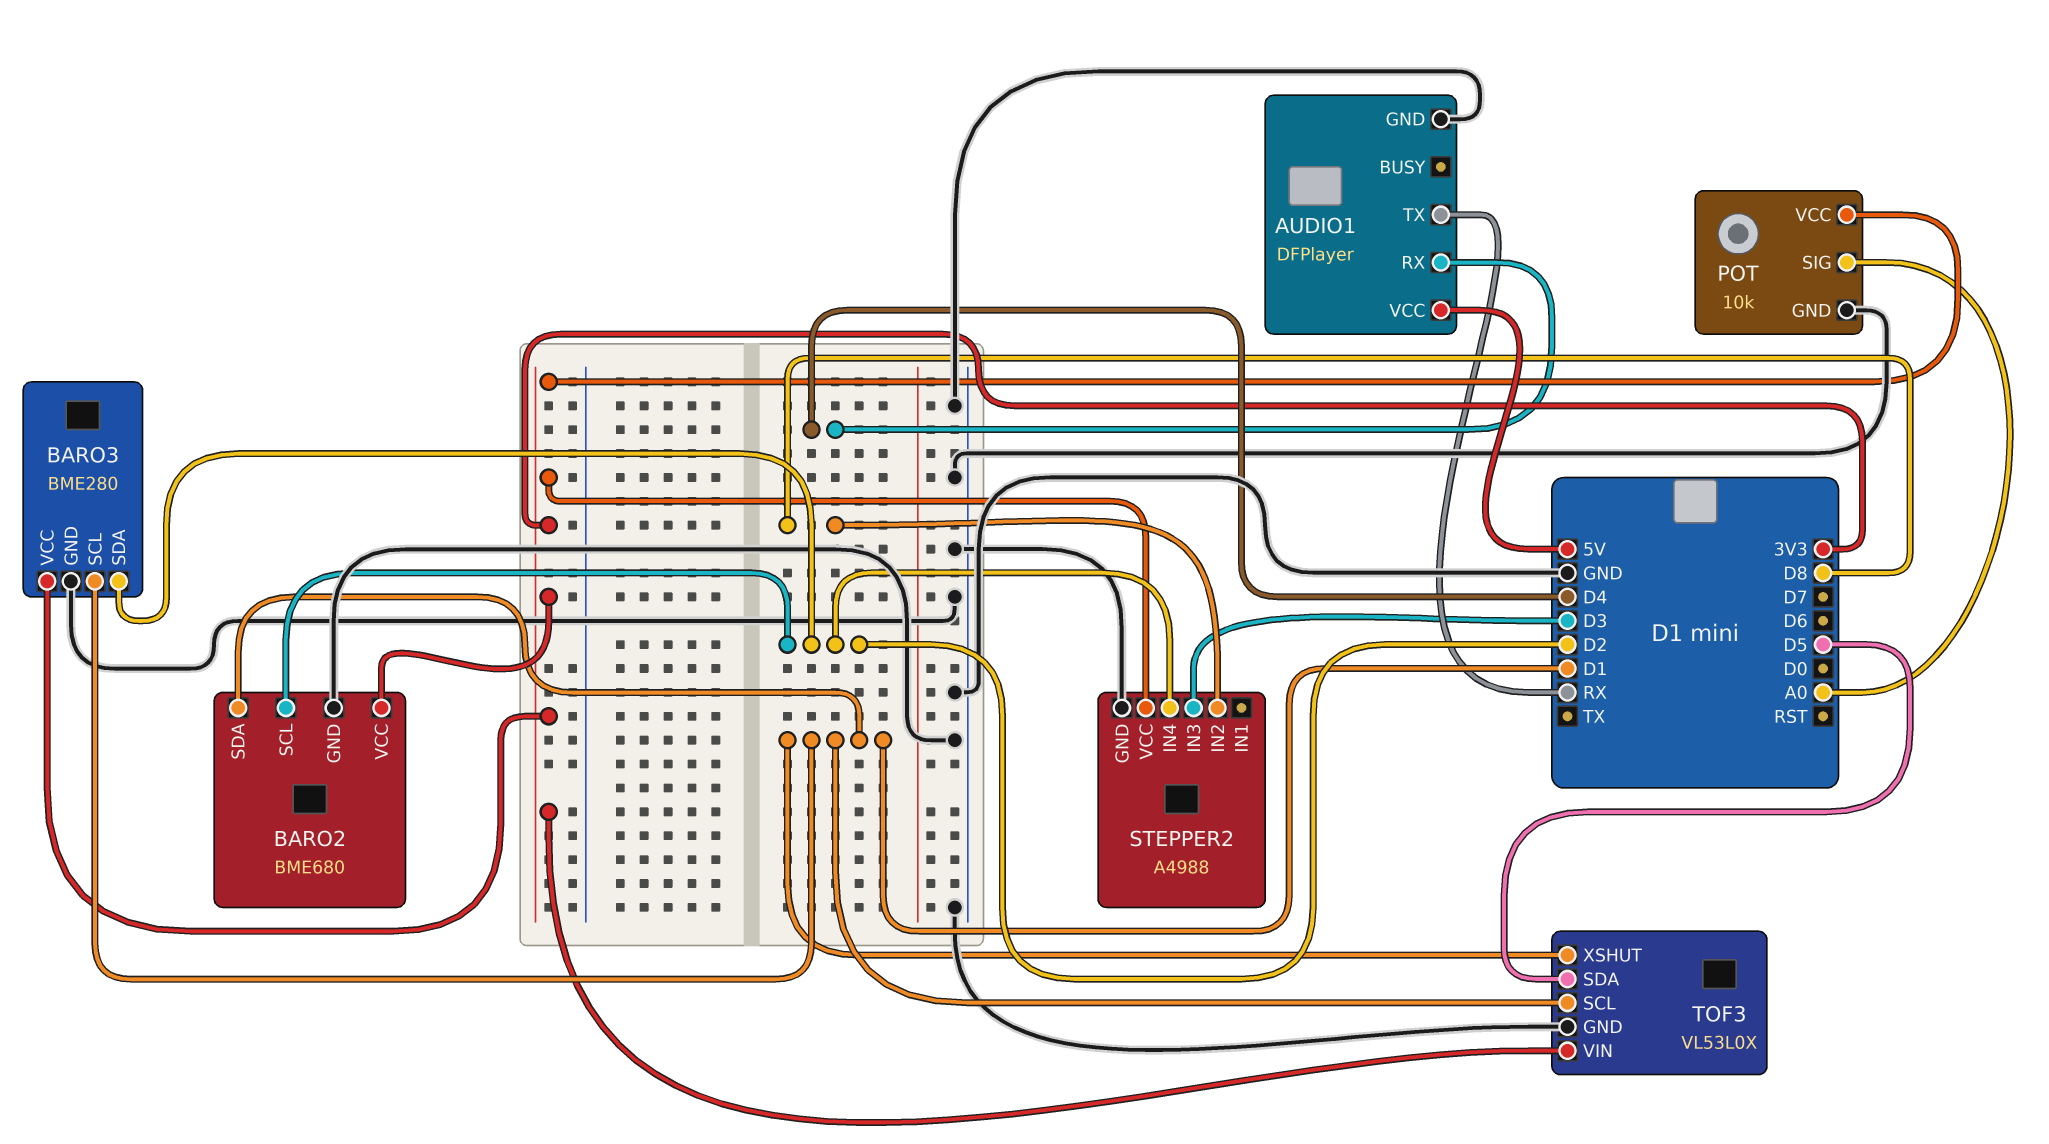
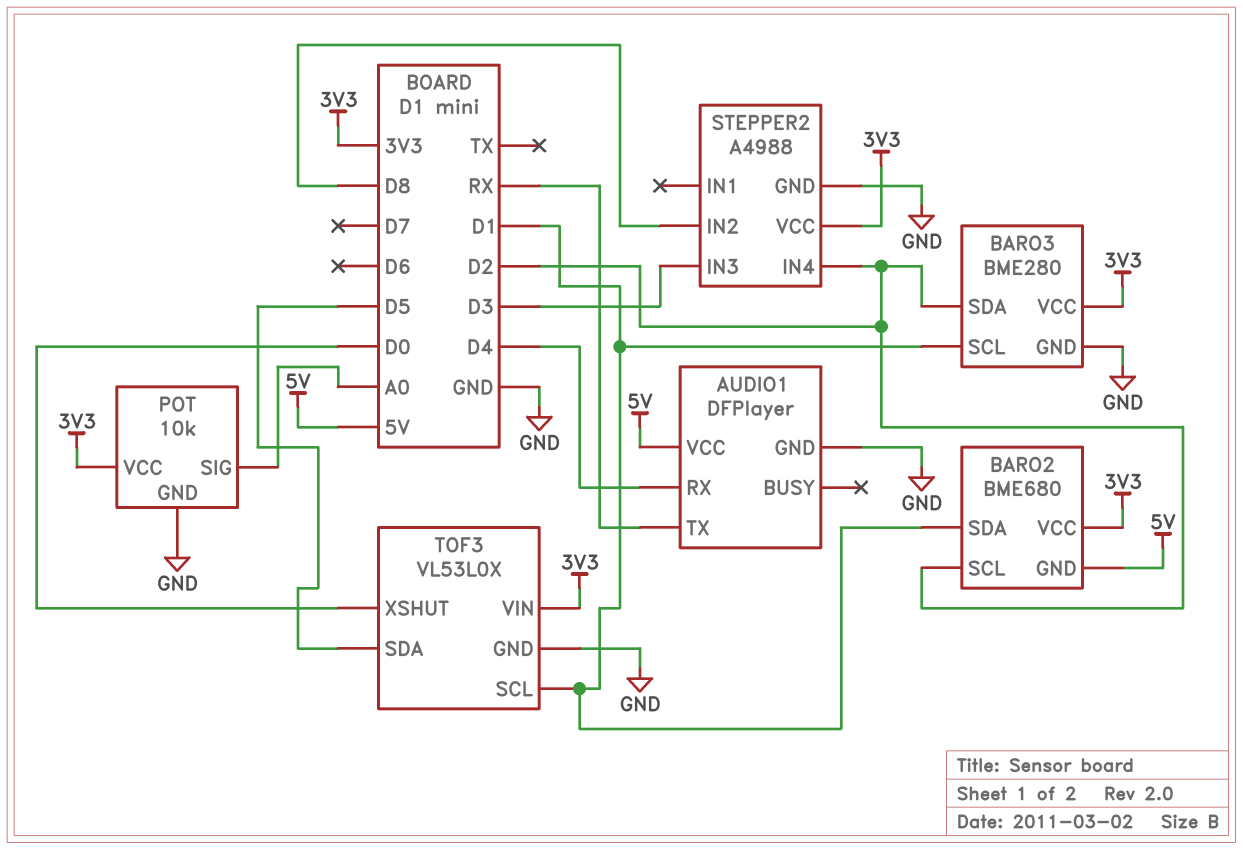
BARO2 pin GND: GND -> 5V
TOF3 pin XSHUT: D1 -> D0

